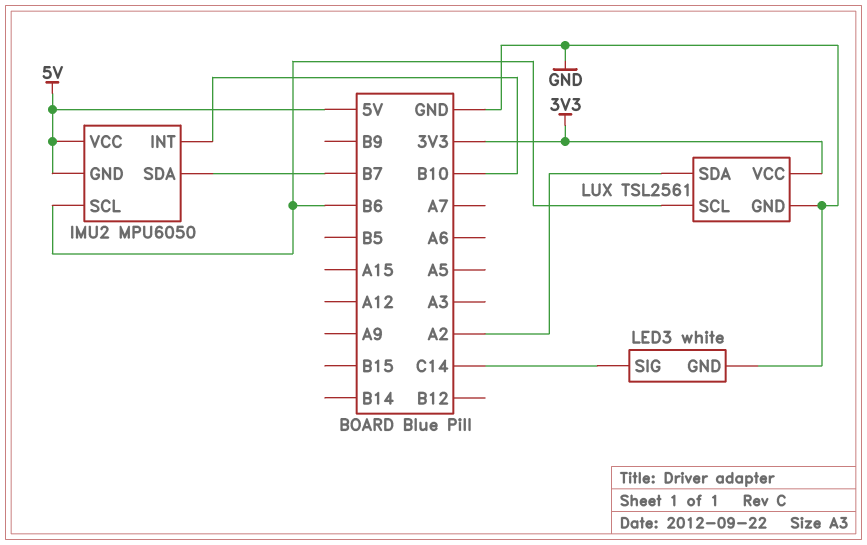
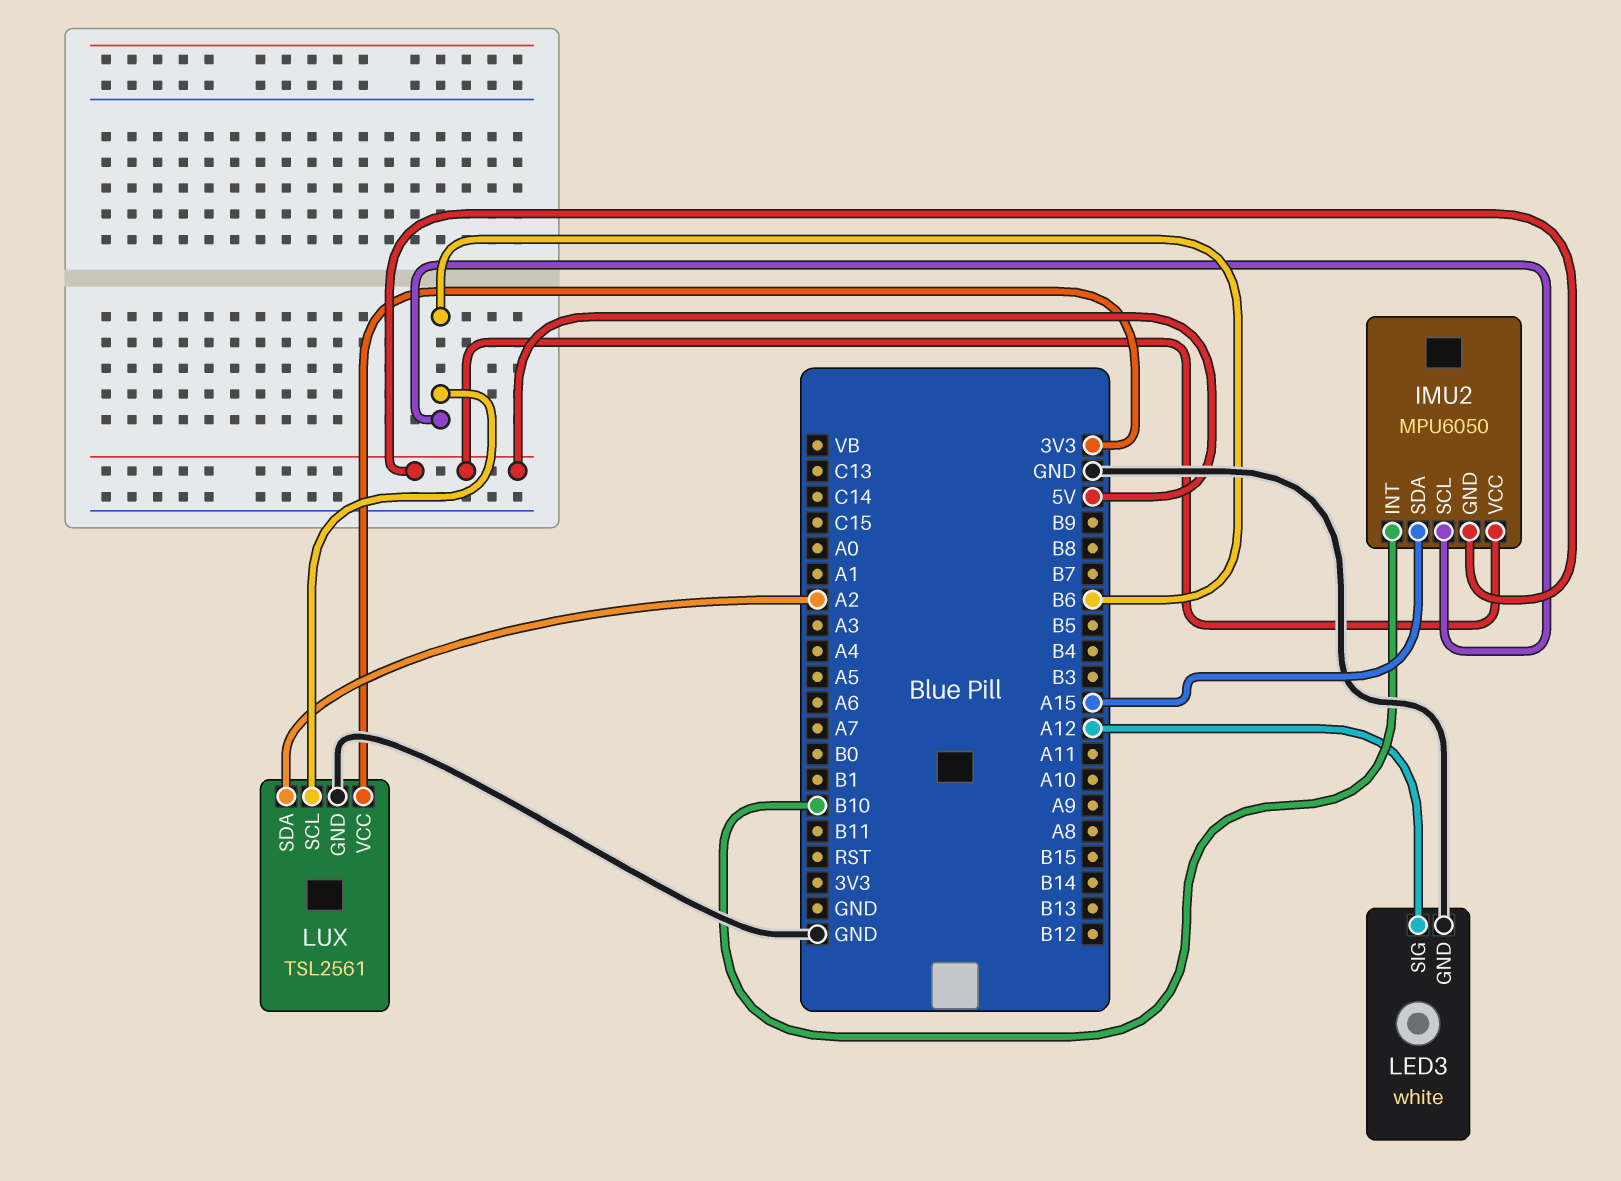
IMU2 pin SDA: B7 -> A15
LED3 pin SIG: C14 -> A12

